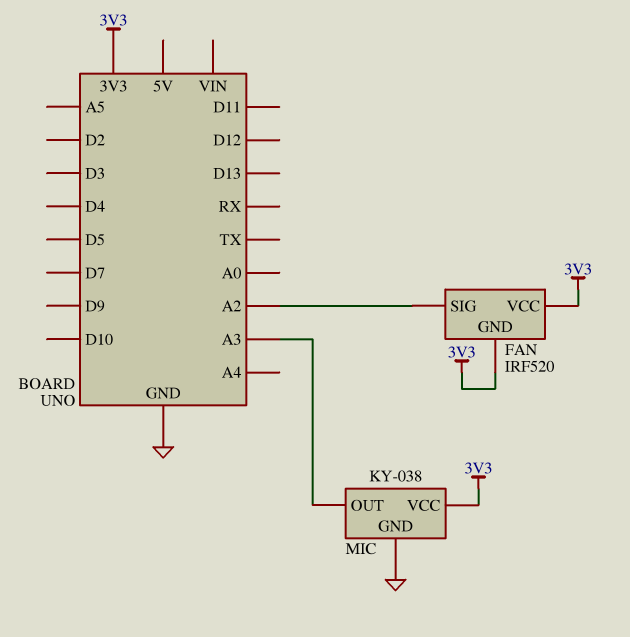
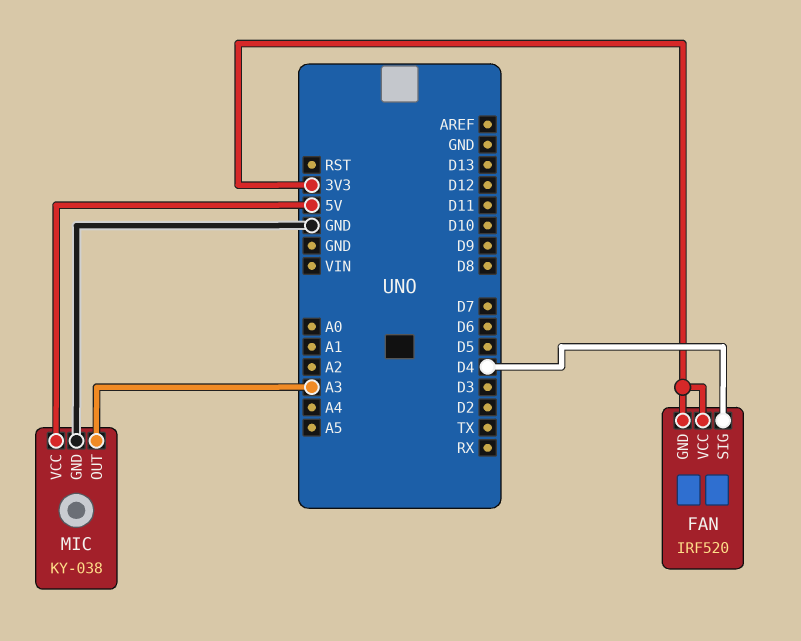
FAN pin SIG: A2 -> D4
MIC pin VCC: 3V3 -> 5V

